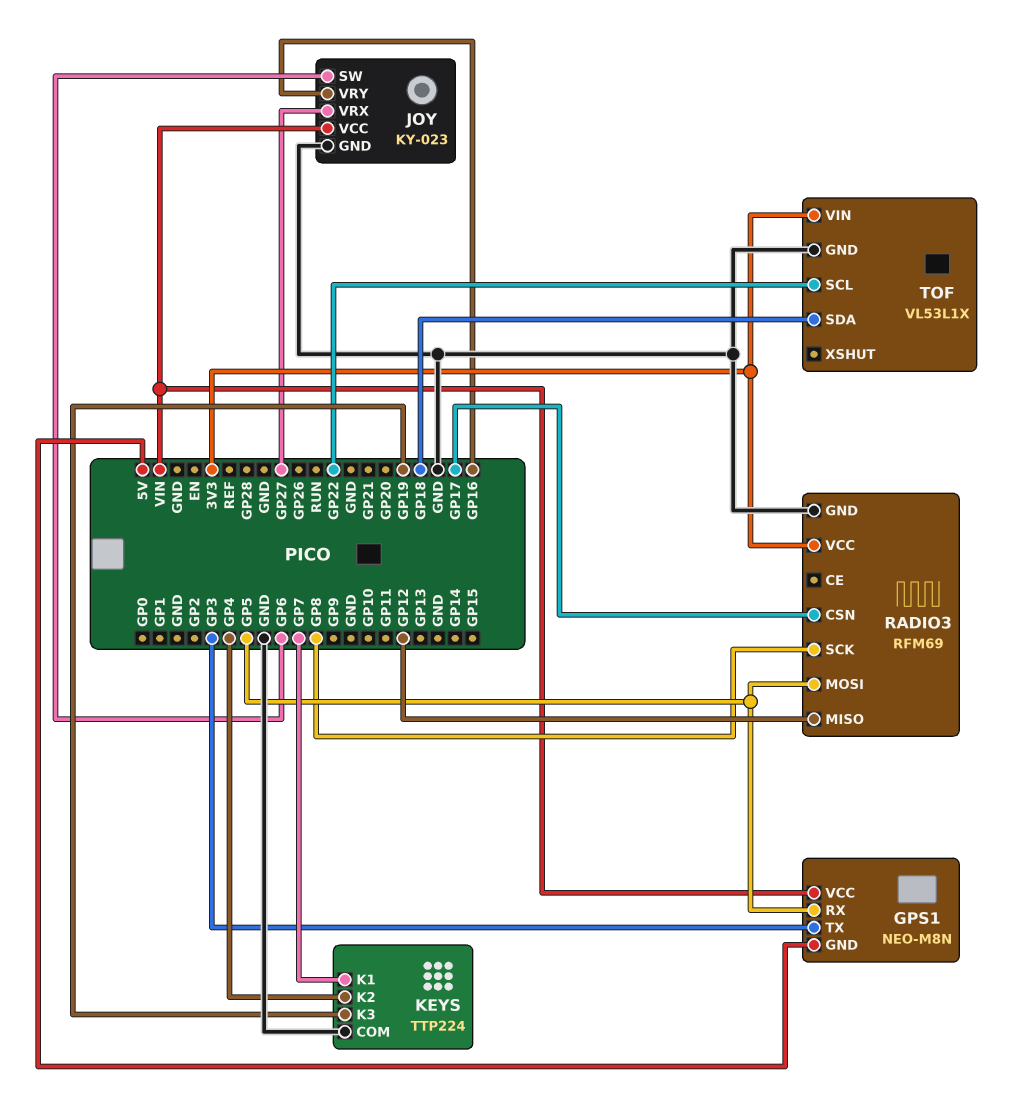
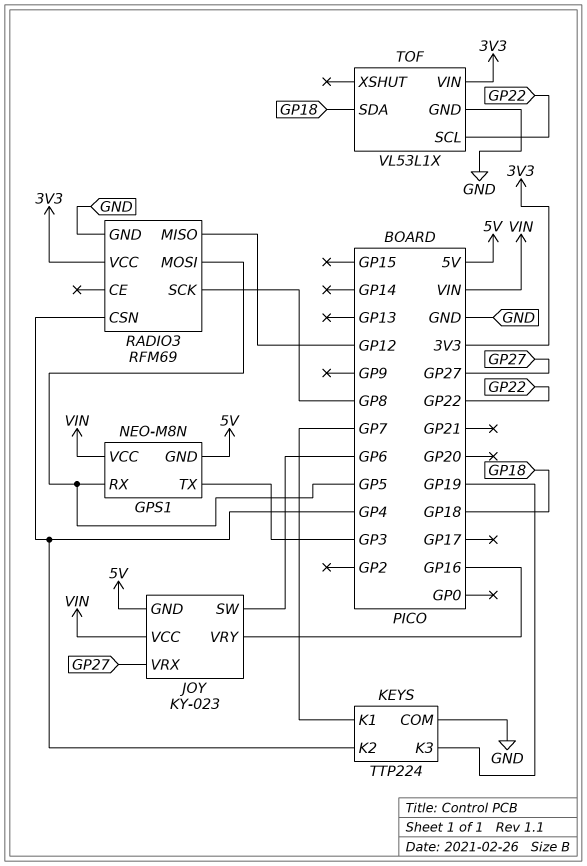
JOY pin GND: GND -> 5V
RADIO3 pin CSN: GP17 -> GP4

